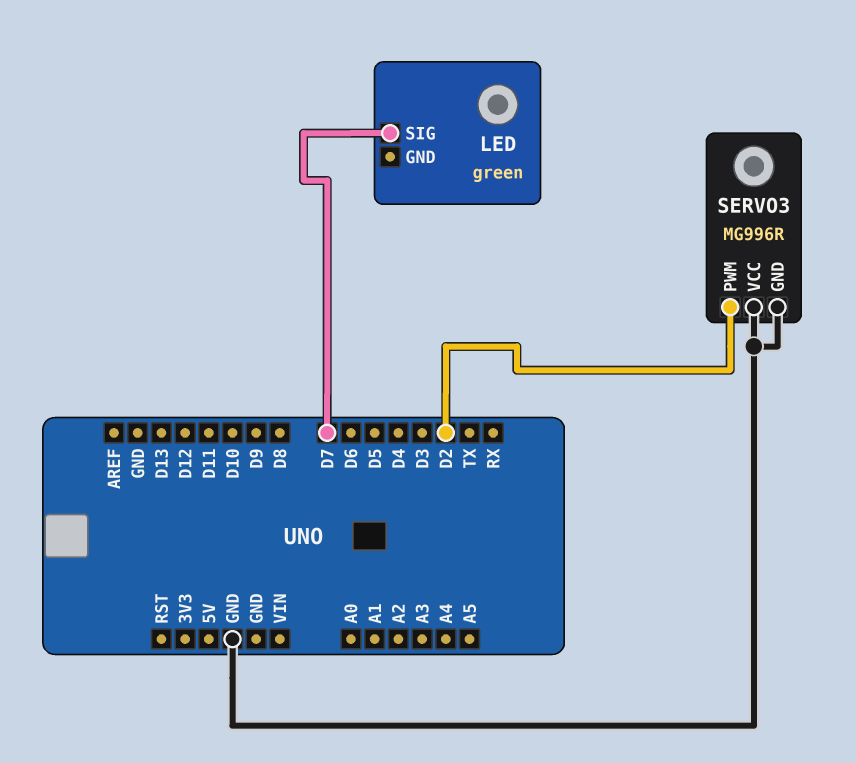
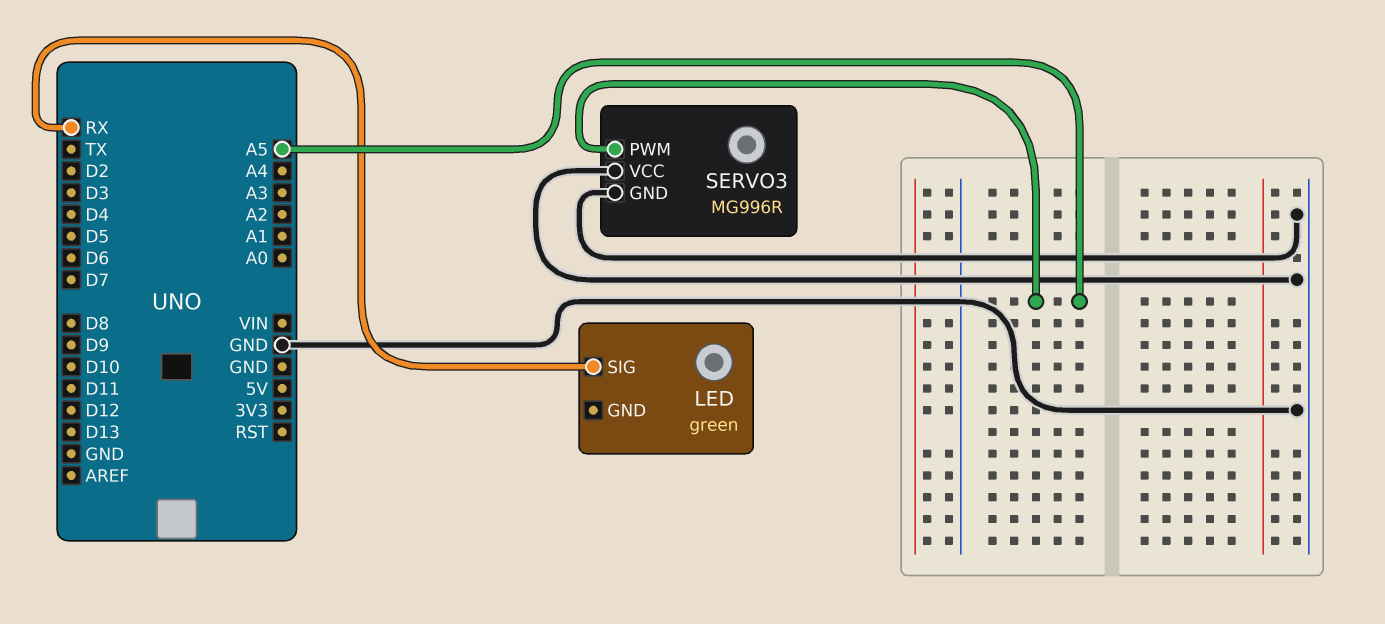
LED pin SIG: D7 -> RX
SERVO3 pin PWM: D2 -> A5

